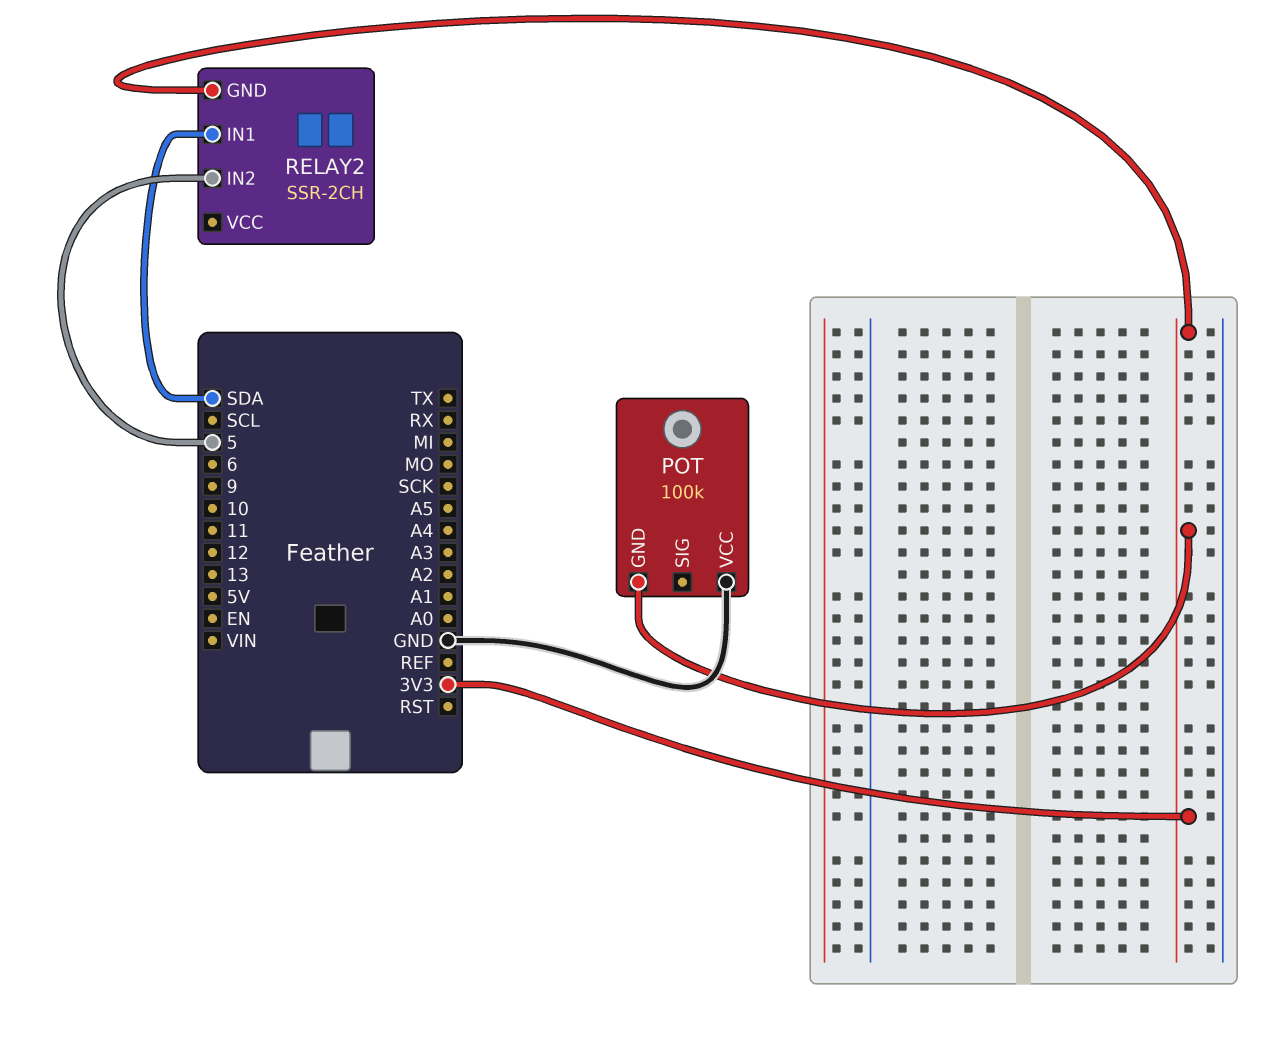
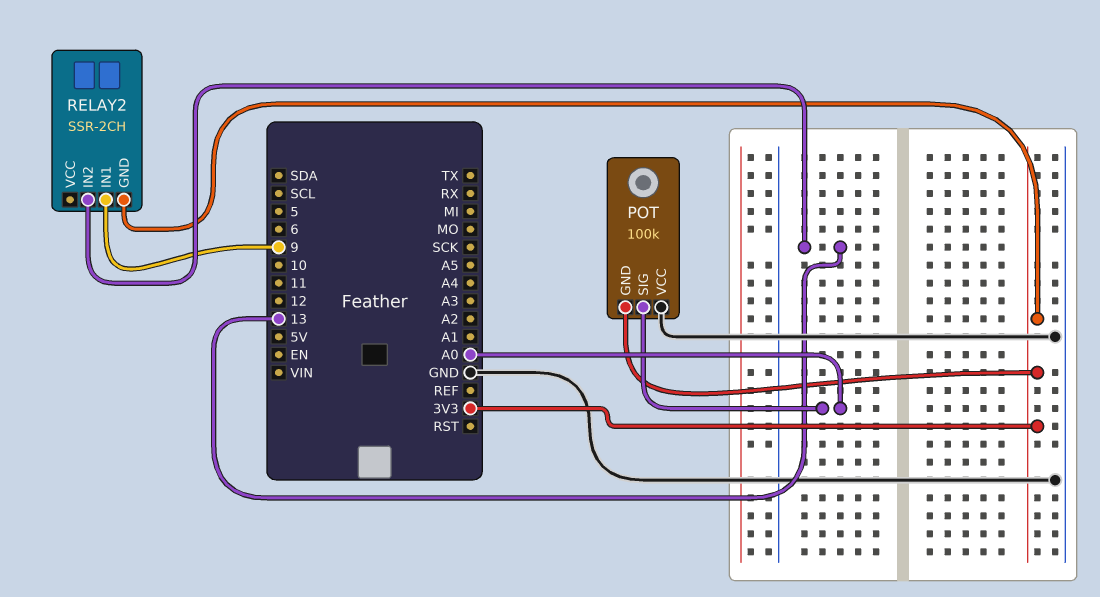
POT pin SIG: none -> A0
RELAY2 pin IN1: SDA -> 9
RELAY2 pin IN2: 5 -> 13

